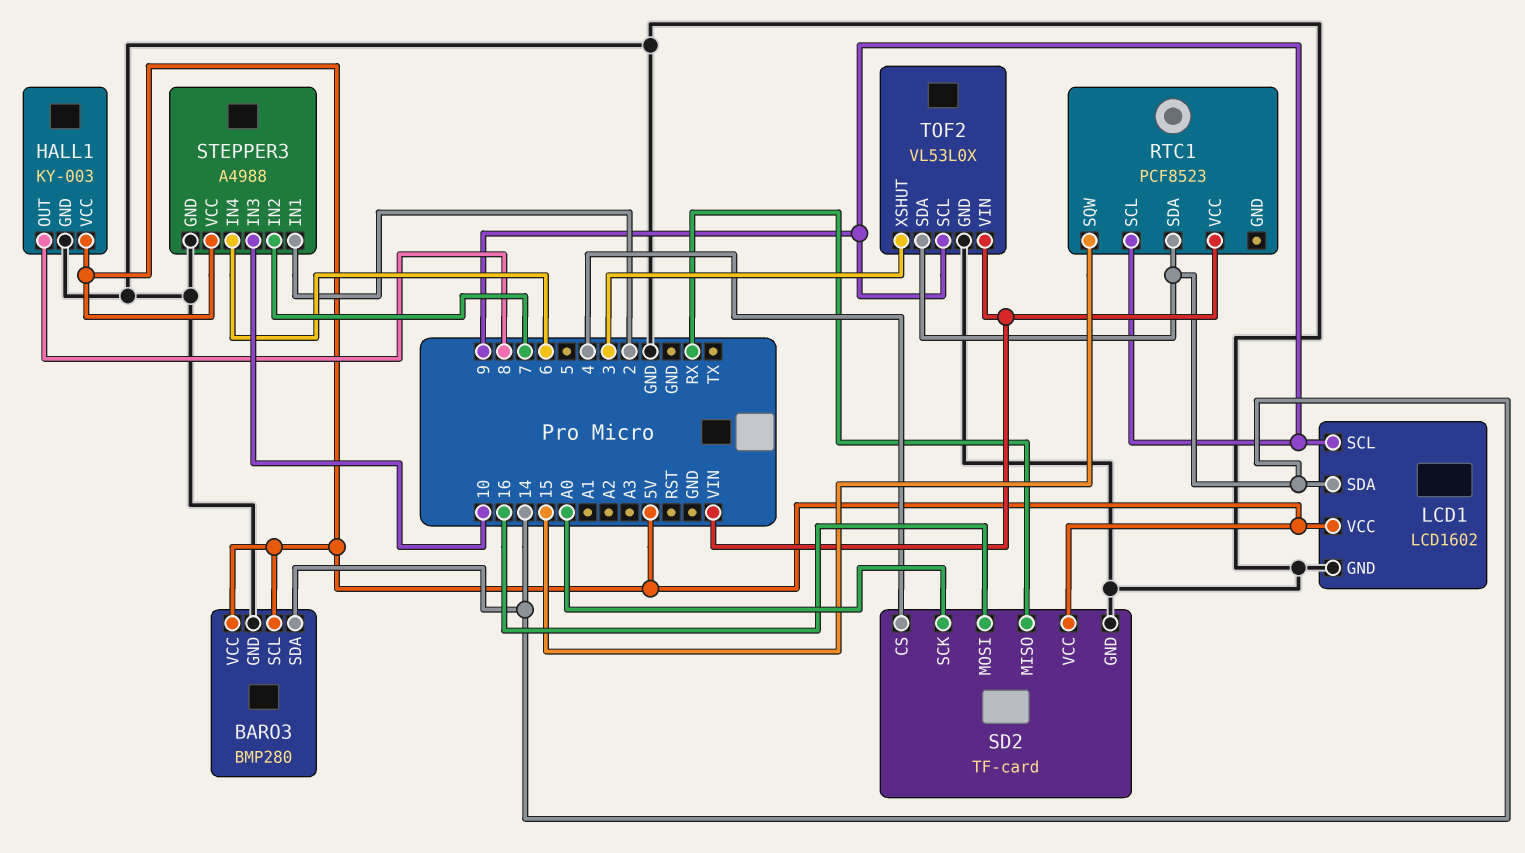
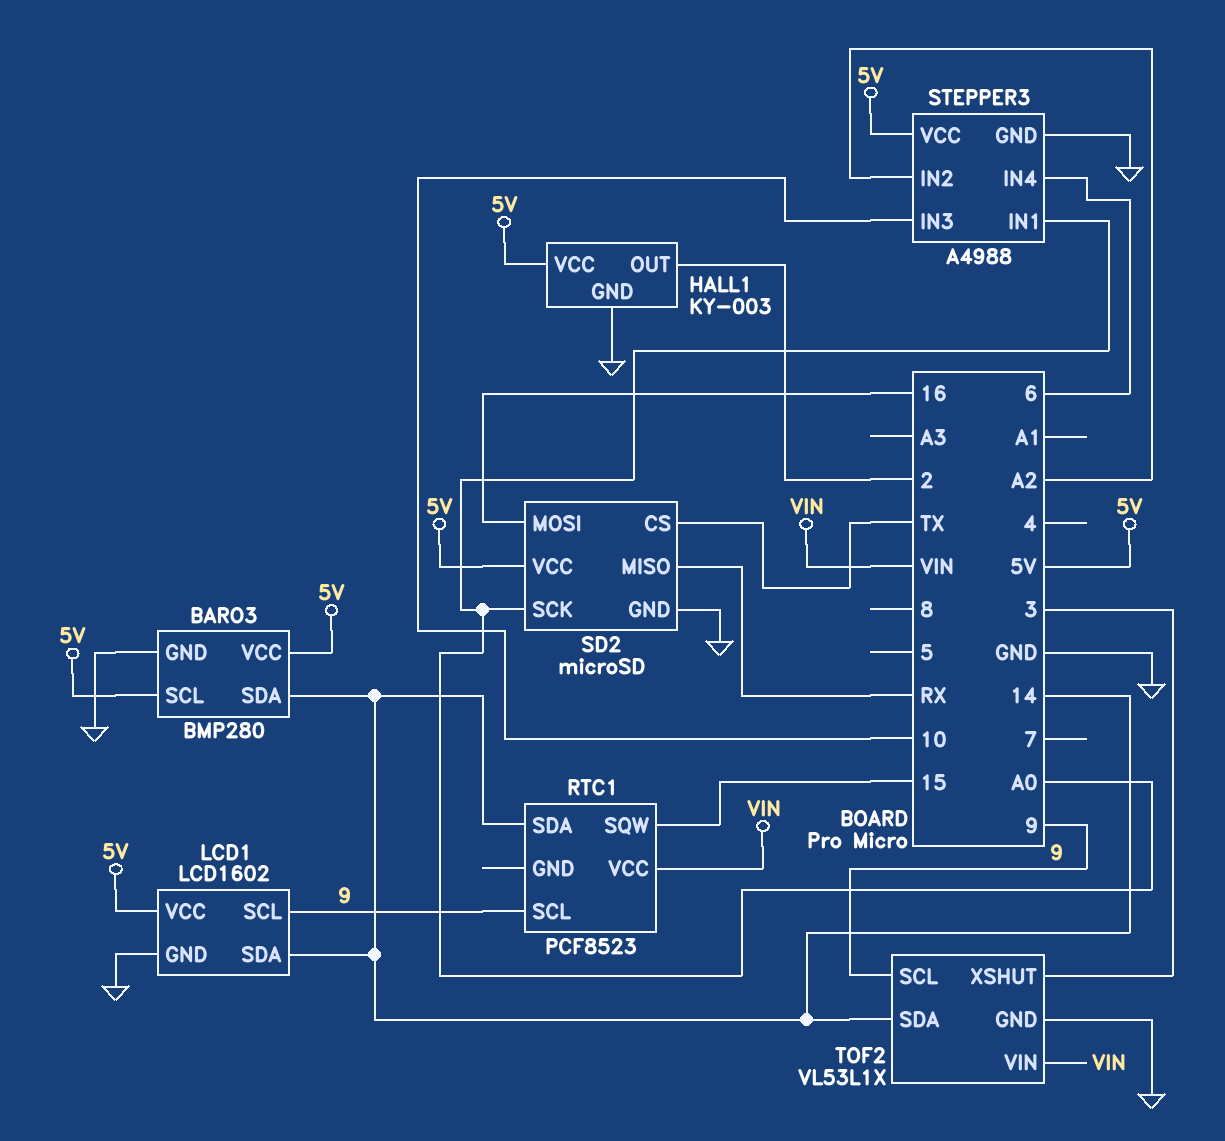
HALL1 pin OUT: 8 -> 2
SD2: TF-card -> microSD
SD2 pin CS: 4 -> TX
STEPPER3 pin IN1: 2 -> A0
STEPPER3 pin IN2: 7 -> A2
TOF2: VL53L0X -> VL53L1X

